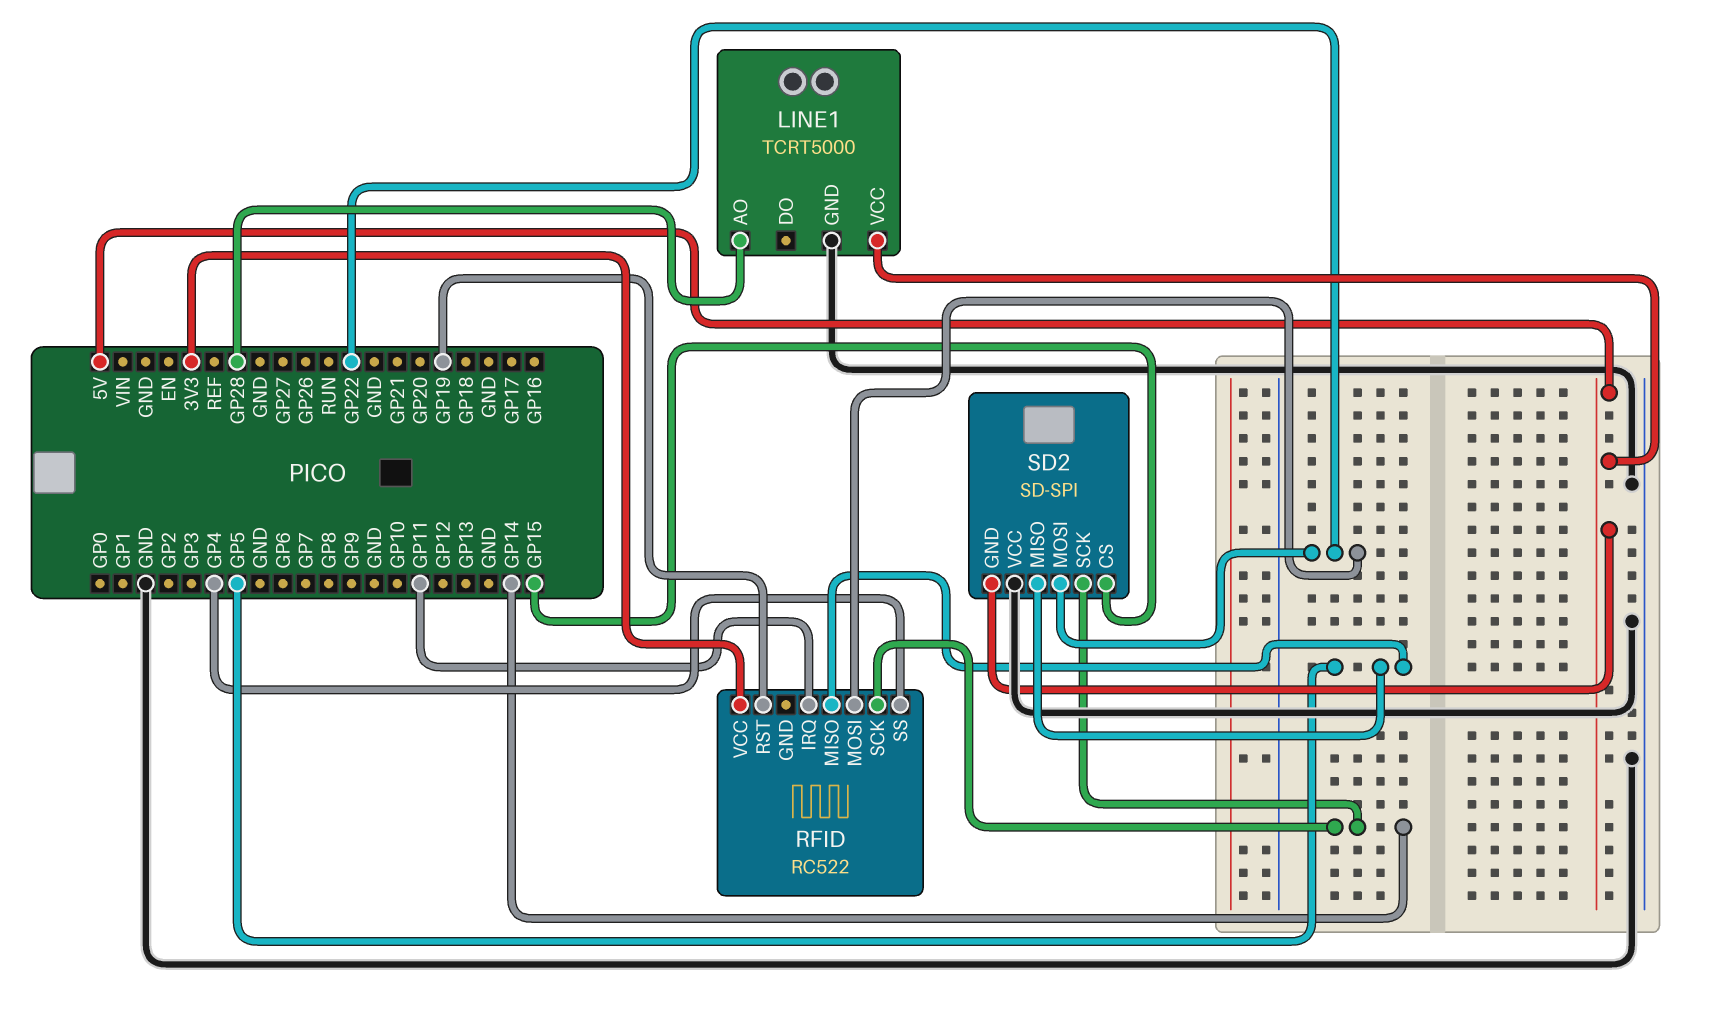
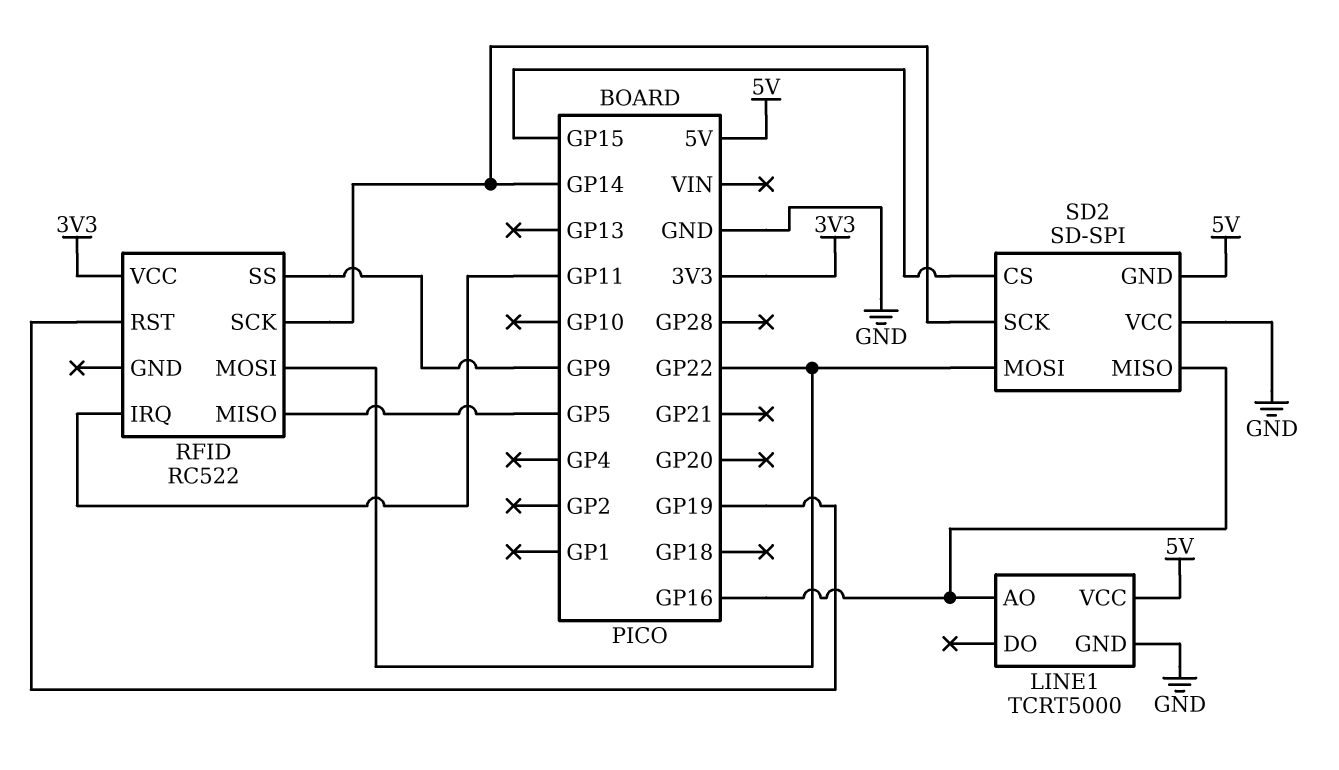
LINE1 pin AO: GP28 -> GP16
RFID pin SS: GP4 -> GP9
SD2 pin MISO: GP5 -> GP16

